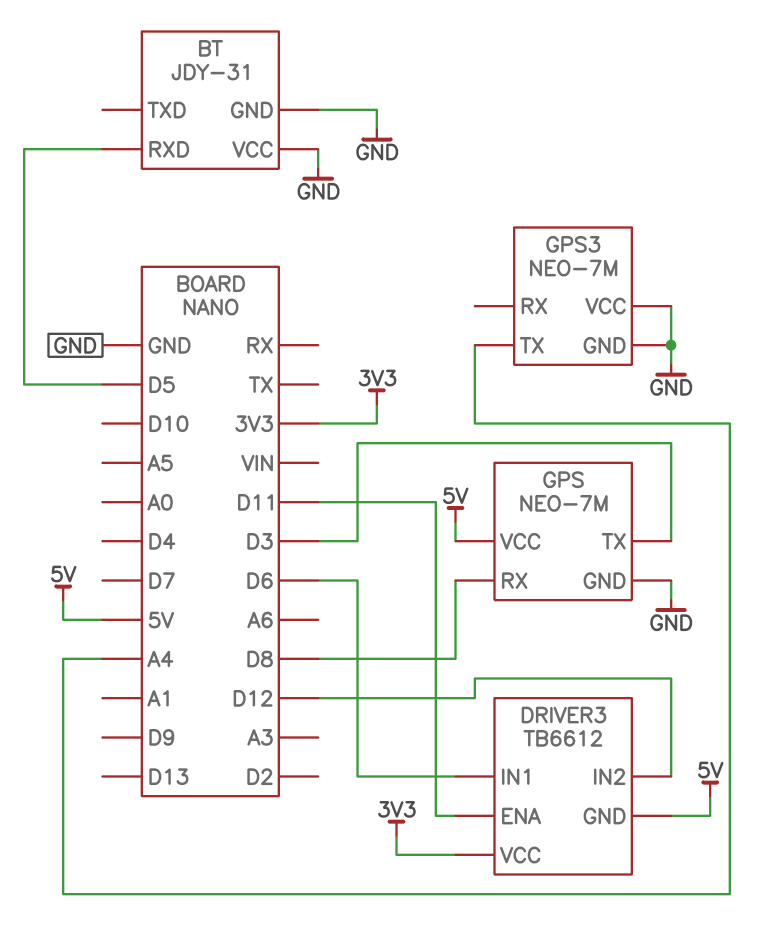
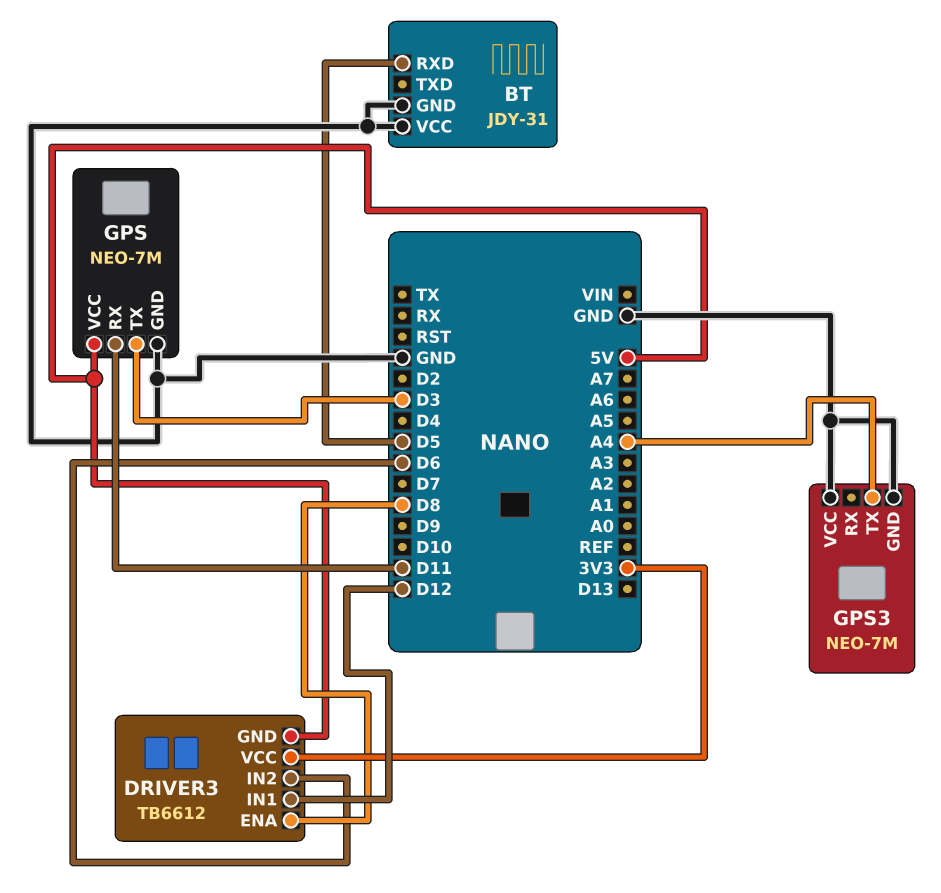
DRIVER3 pin ENA: D11 -> D8
DRIVER3 pin IN1: D6 -> D12
DRIVER3 pin IN2: D12 -> D6
GPS pin RX: D8 -> D11

